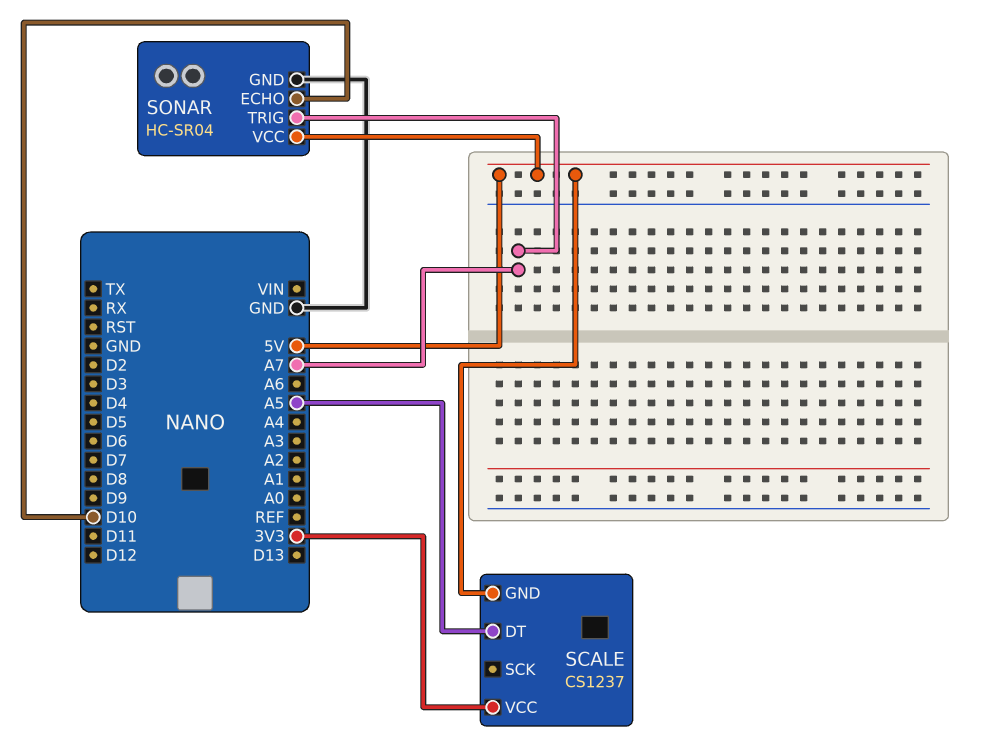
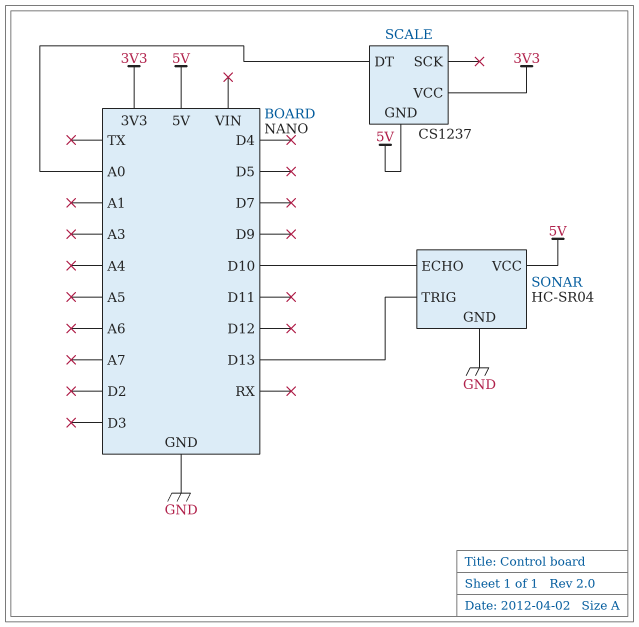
SCALE pin DT: A5 -> A0
SONAR pin TRIG: A7 -> D13

